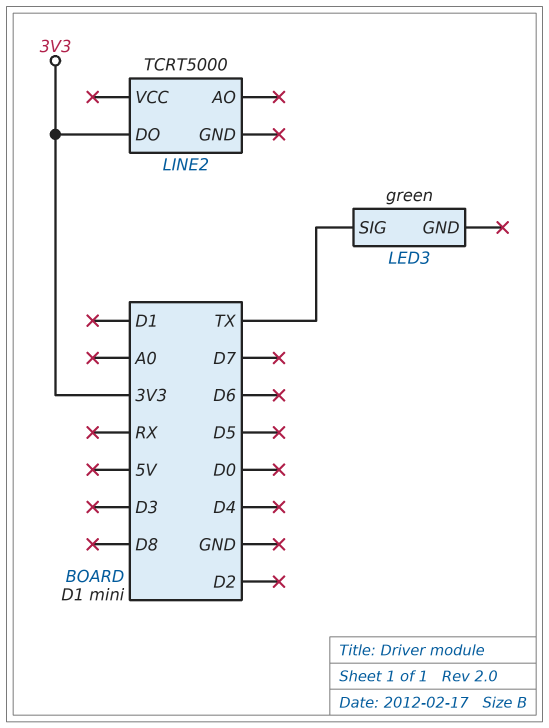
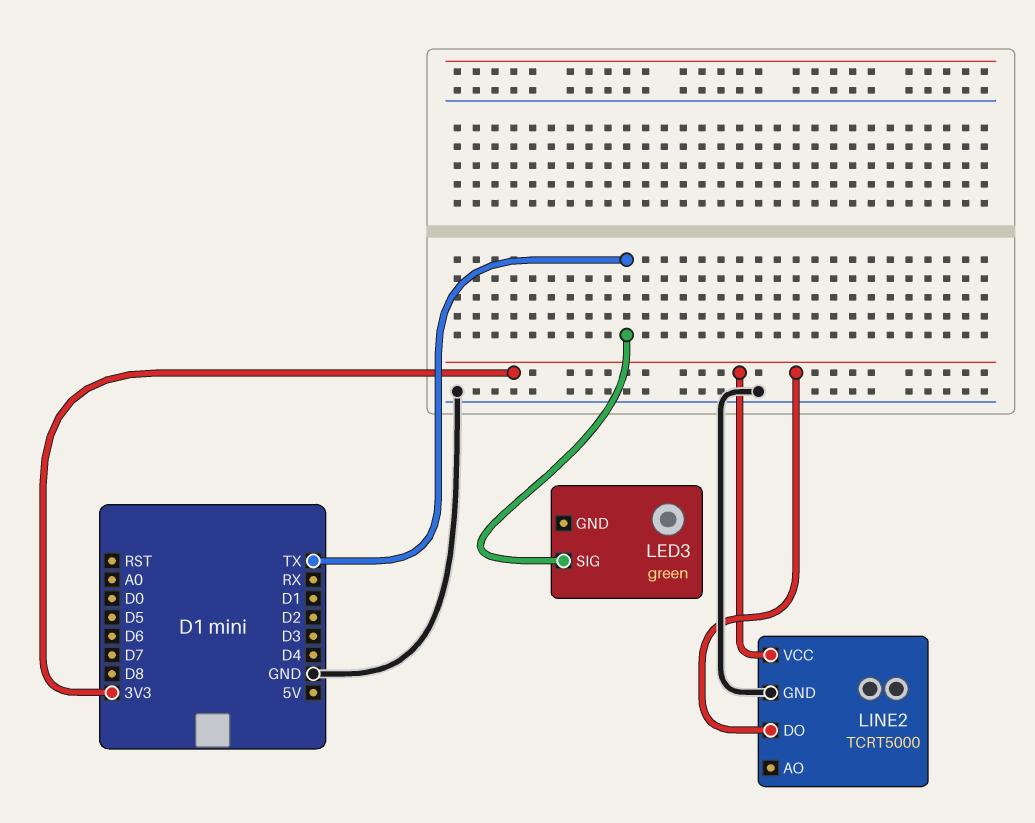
LINE2 pin GND: none -> GND
LINE2 pin VCC: none -> 3V3

